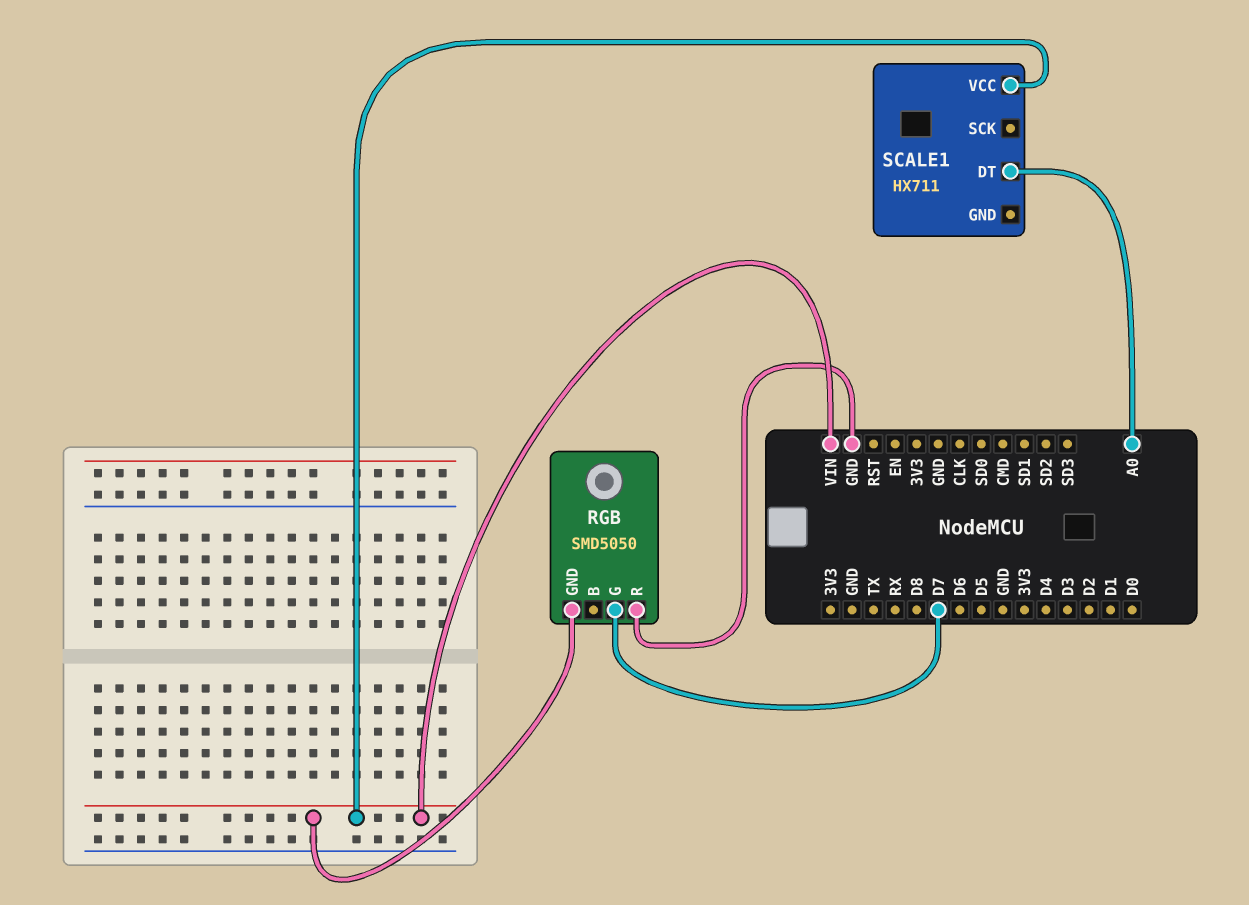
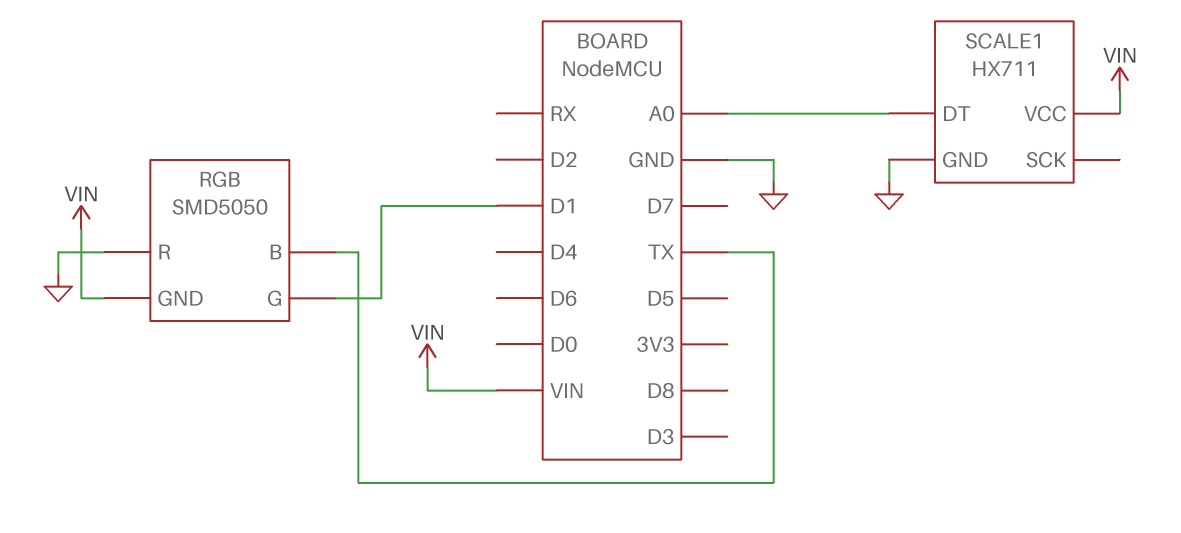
RGB pin B: none -> TX
RGB pin G: D7 -> D1
SCALE1 pin GND: none -> GND

